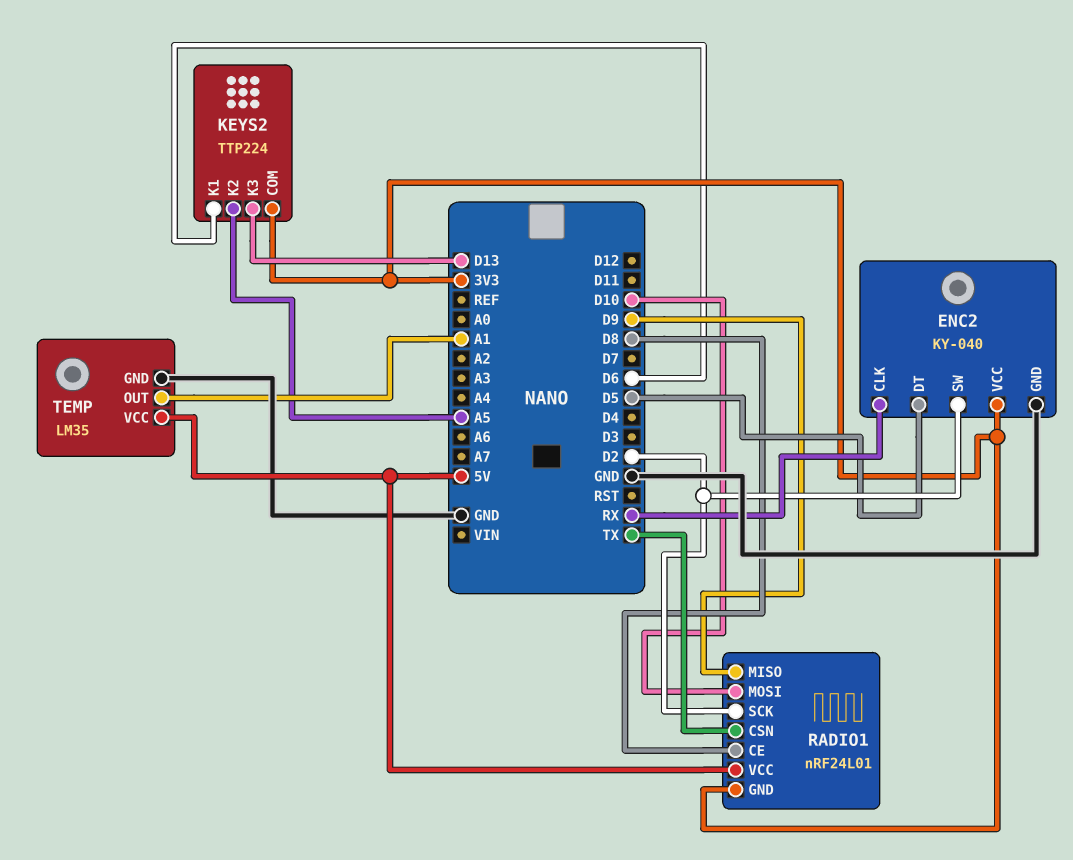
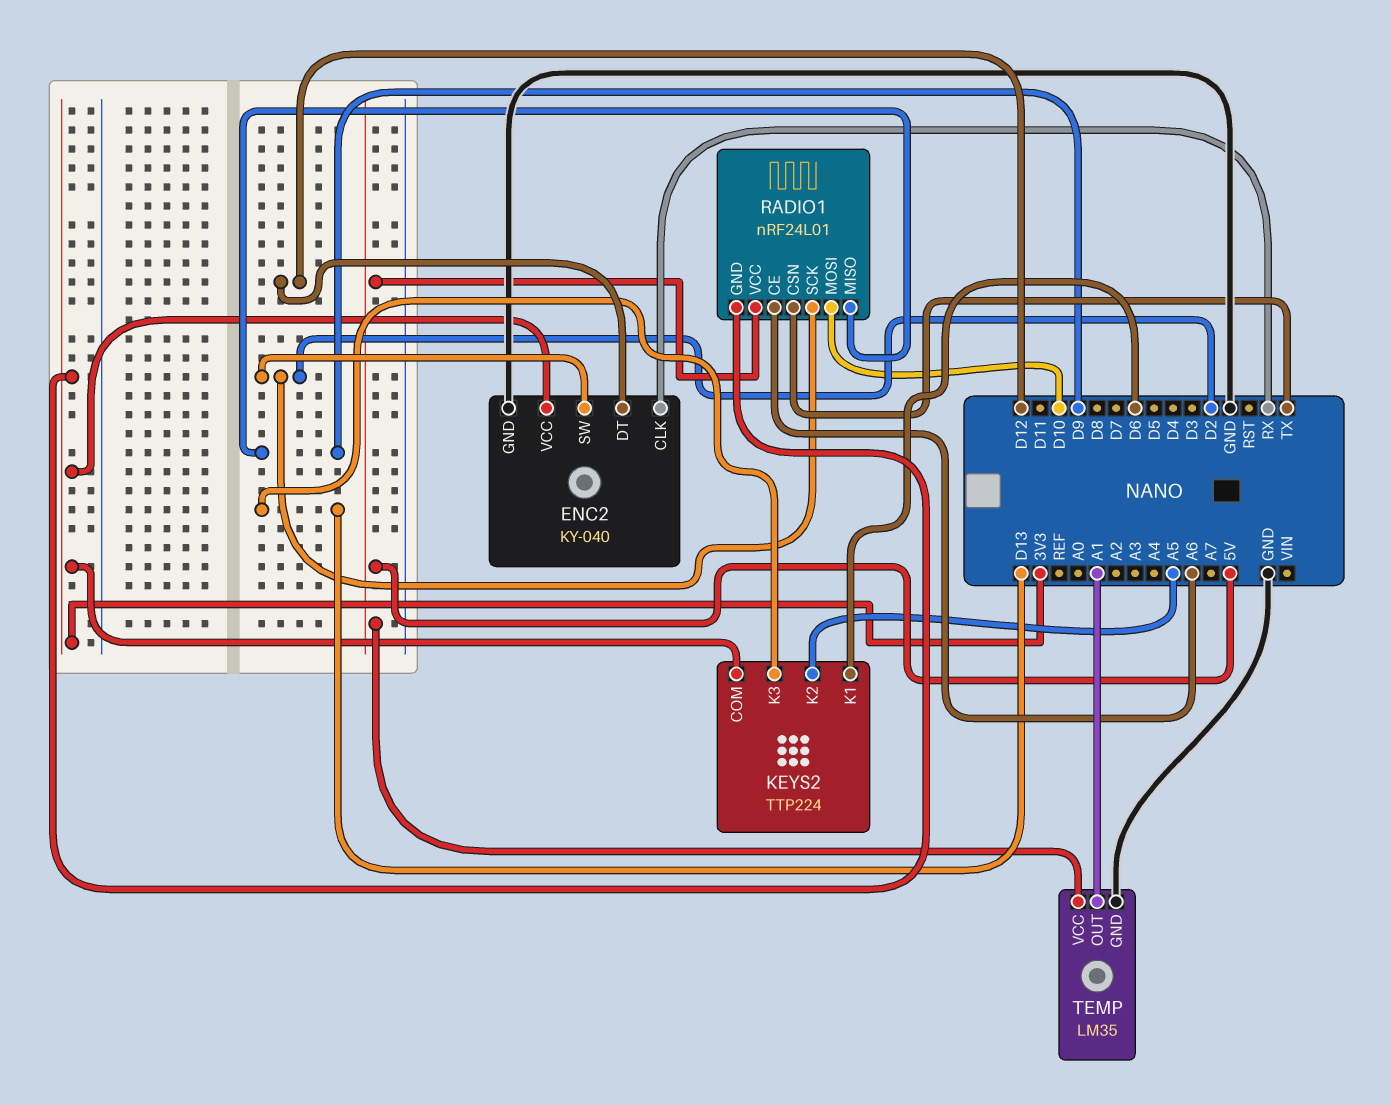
ENC2 pin DT: D5 -> D12
RADIO1 pin CE: D8 -> A6

